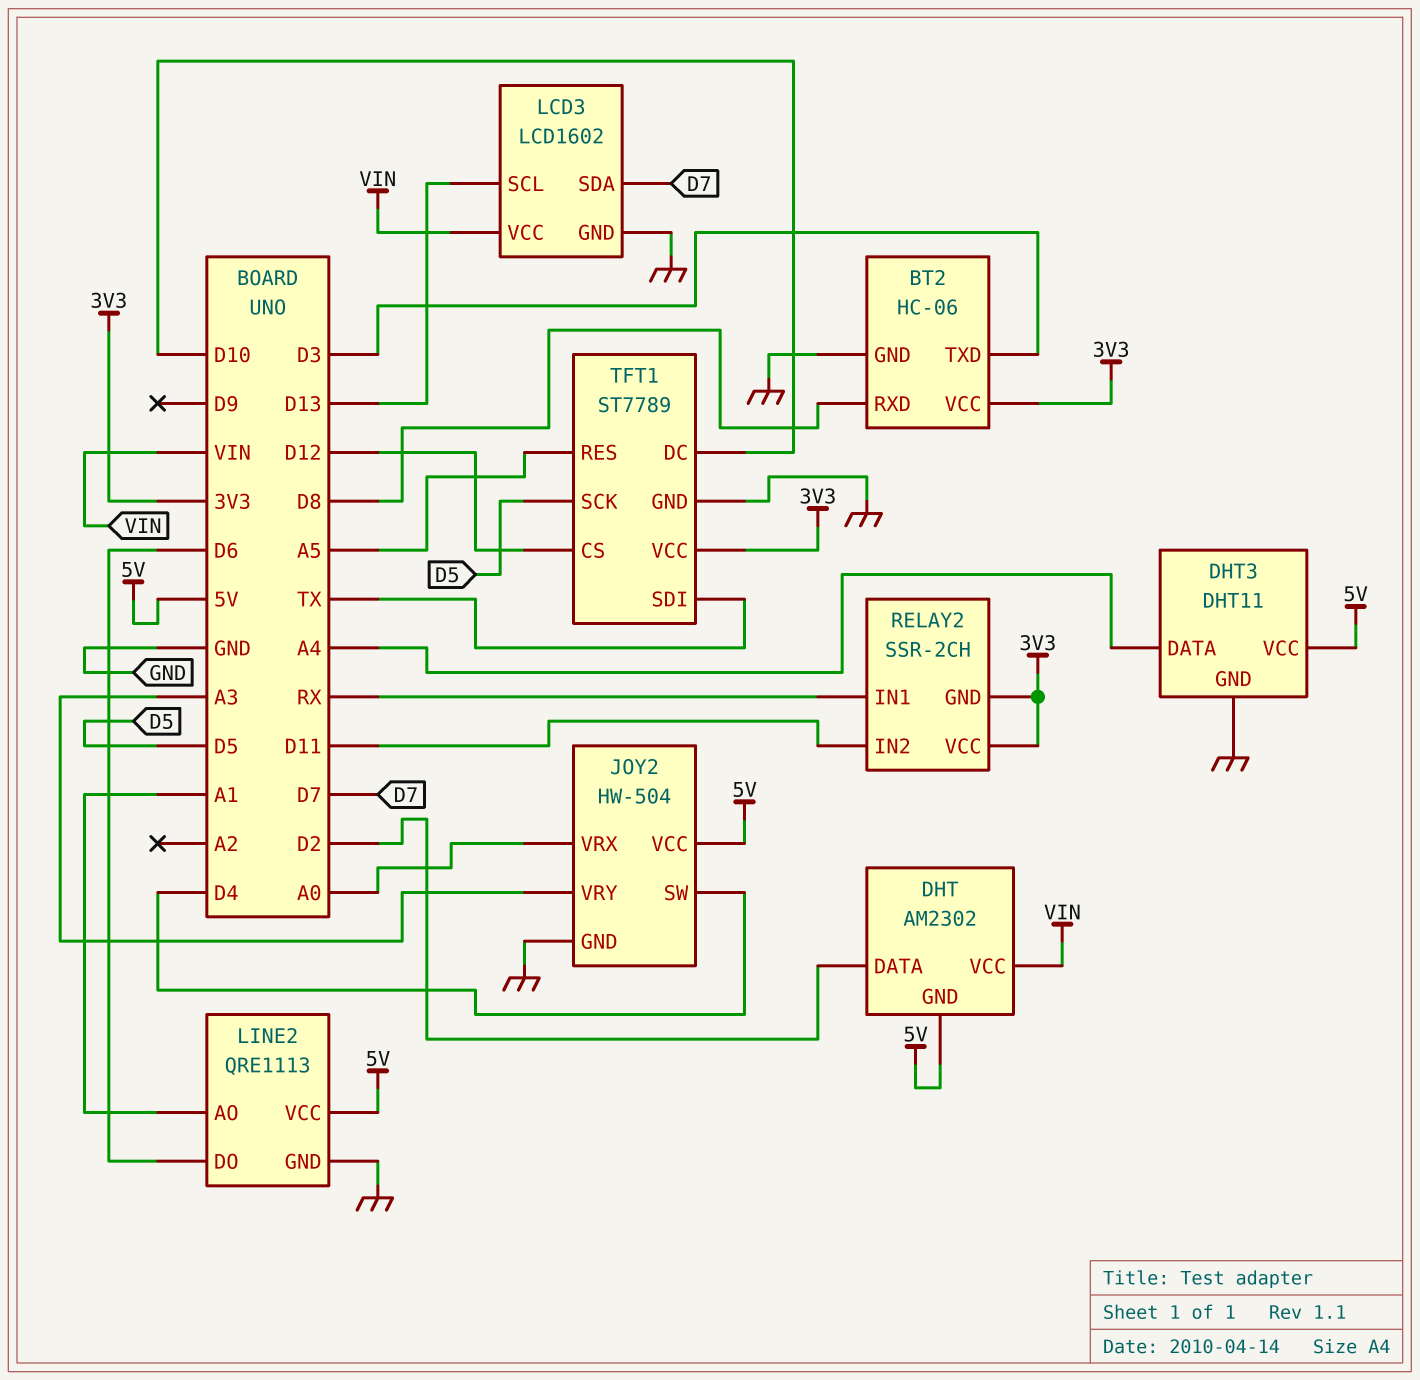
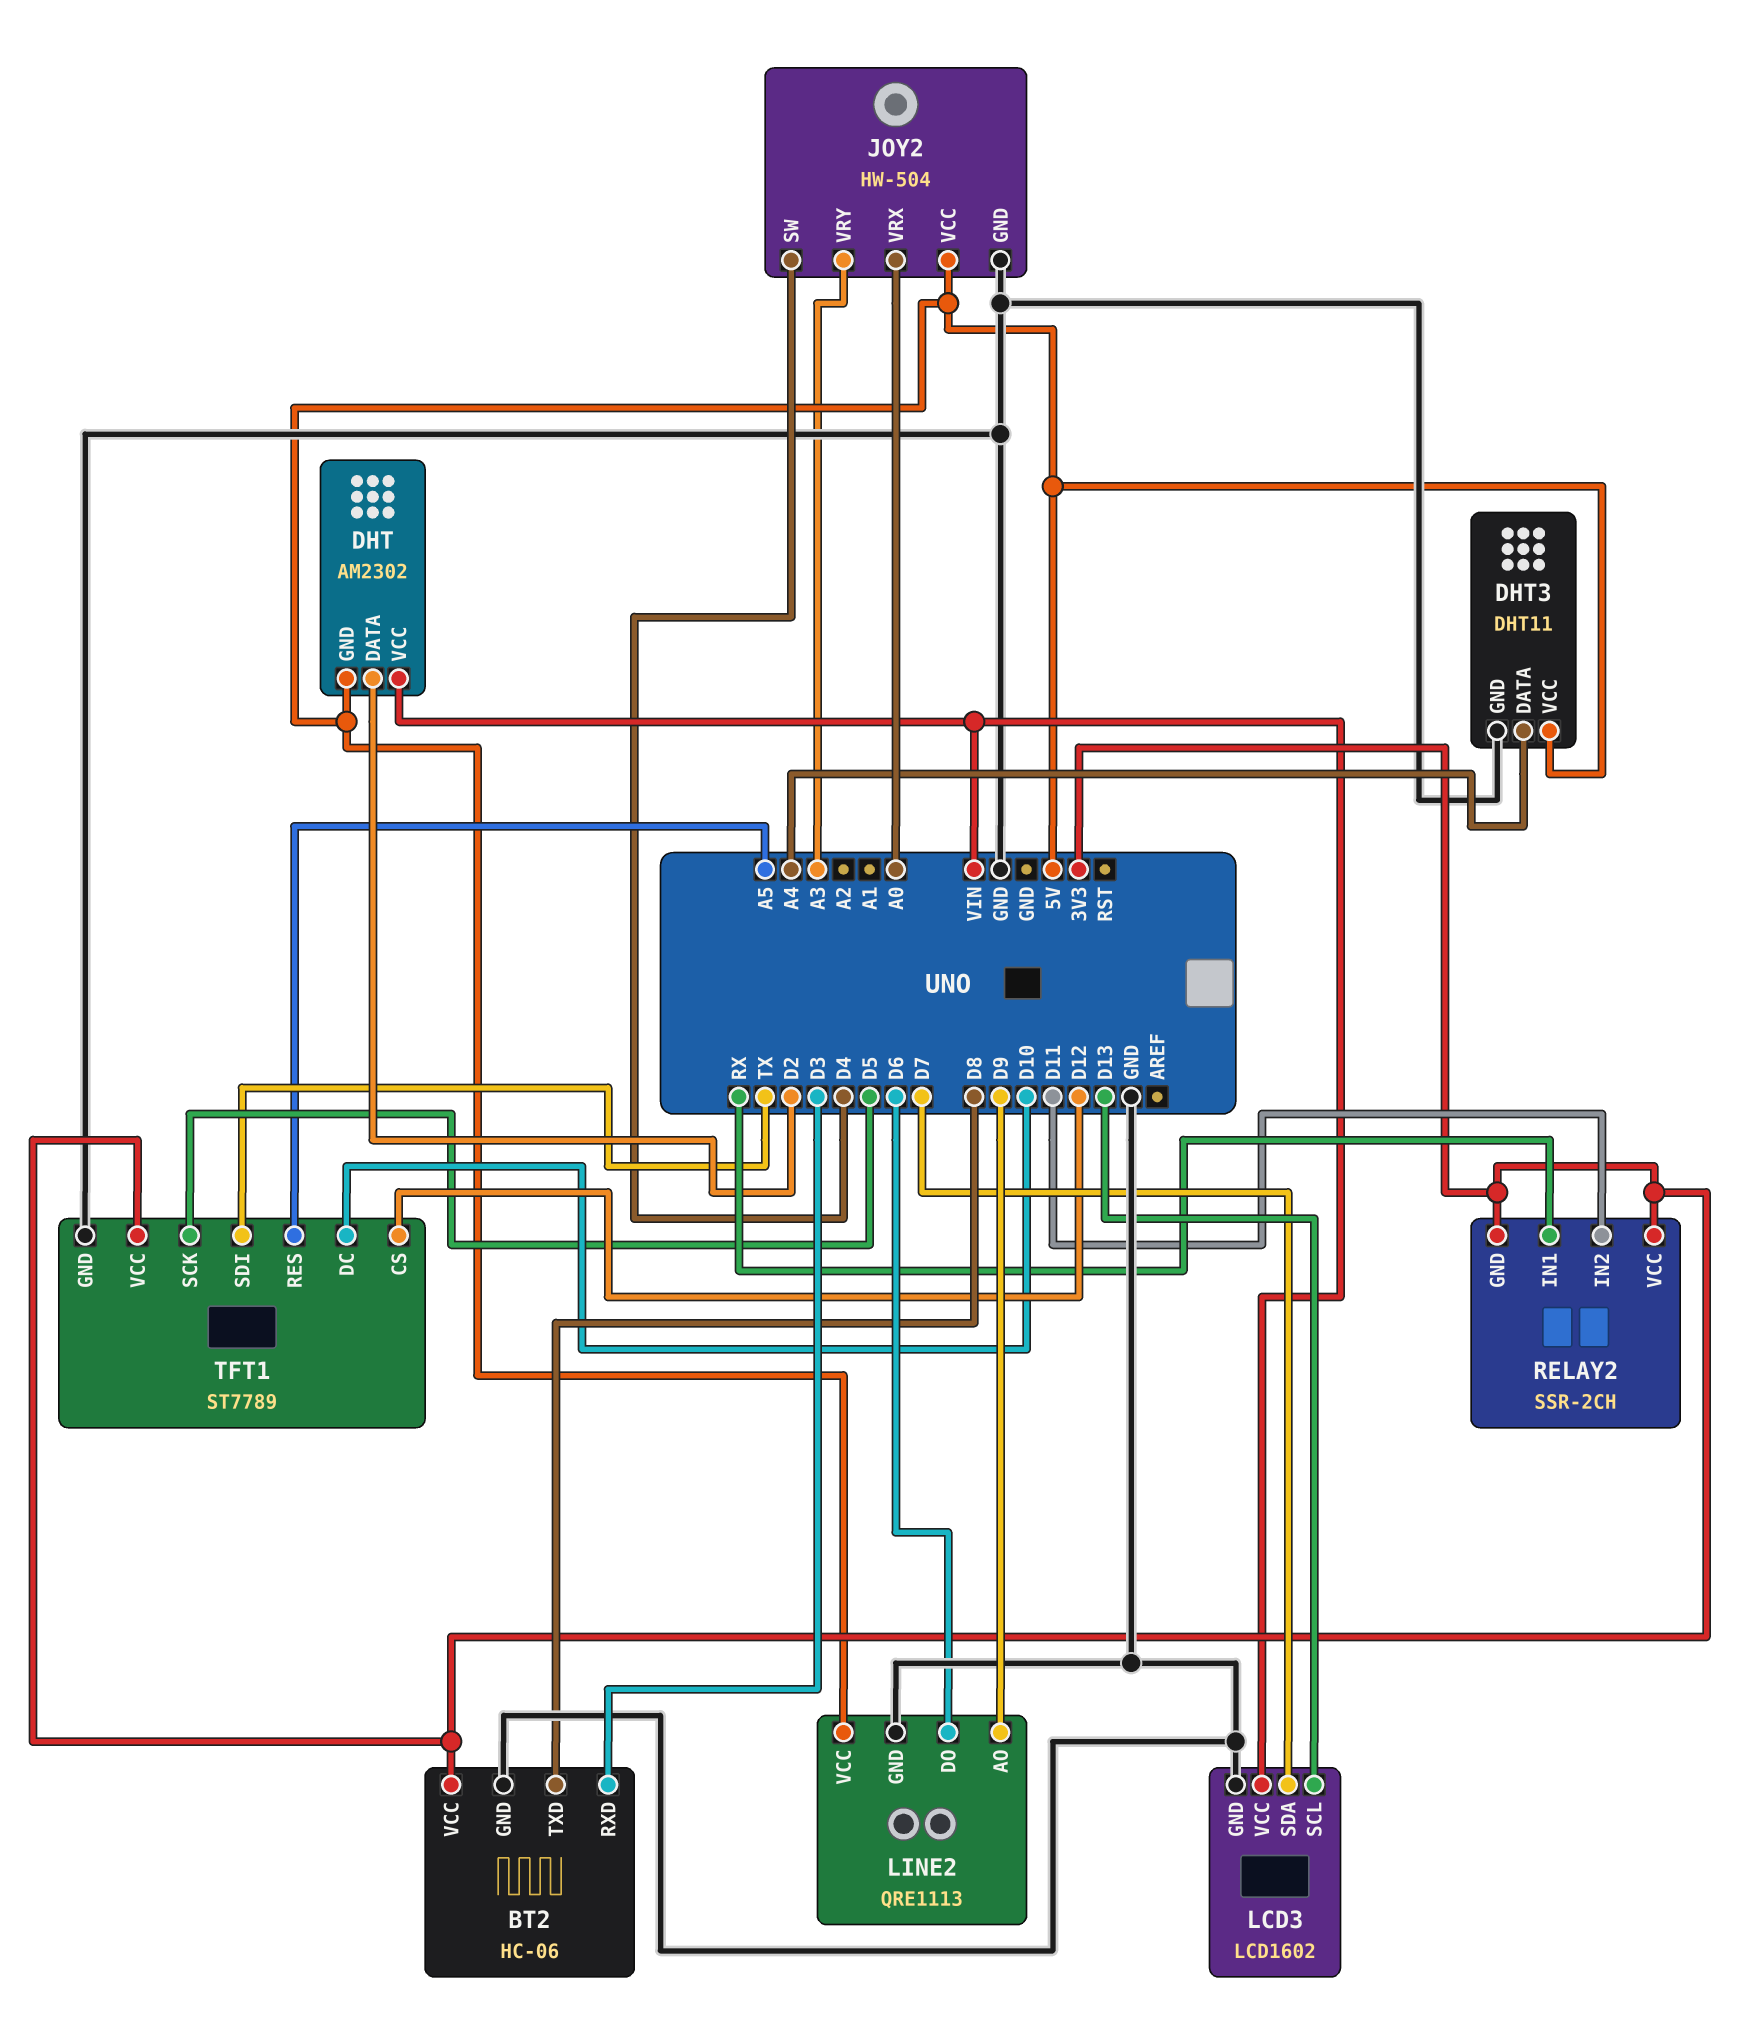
BT2 pin RXD: D8 -> D3
BT2 pin TXD: D3 -> D8
LINE2 pin AO: A1 -> D9

